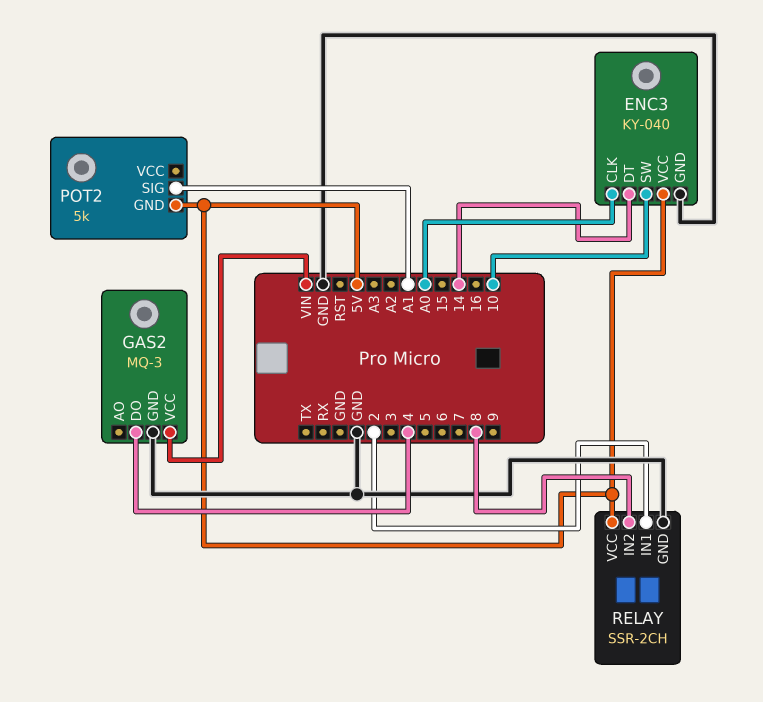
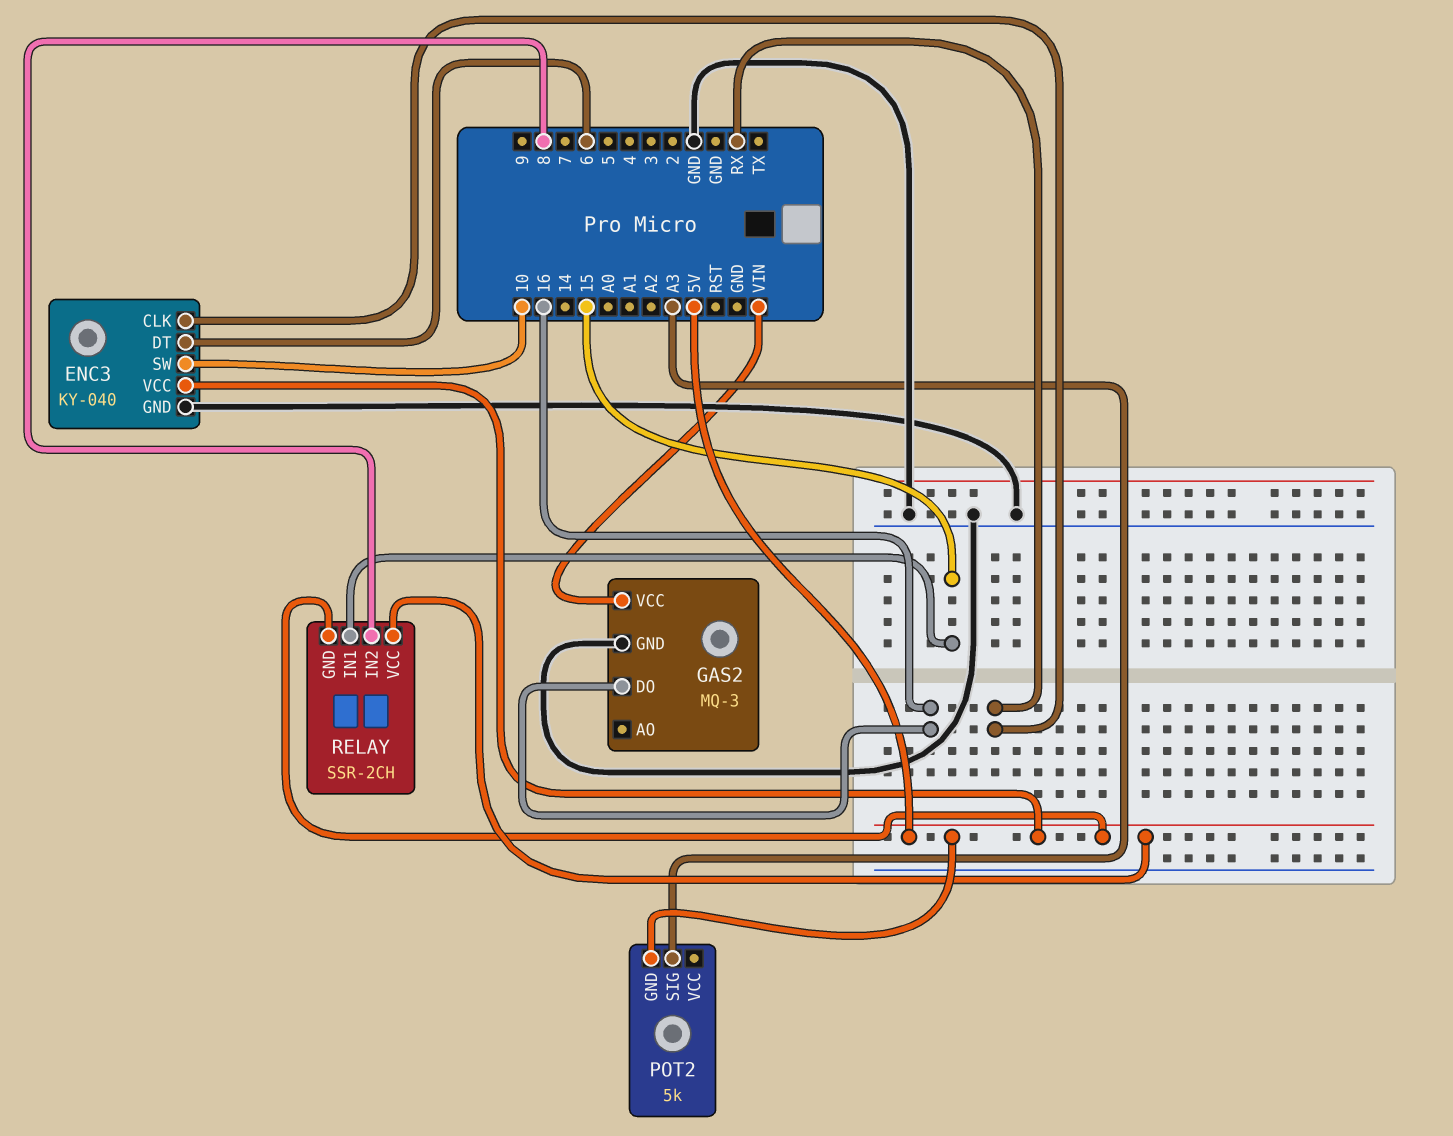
ENC3 pin CLK: A0 -> RX
ENC3 pin DT: 14 -> 6
GAS2 pin DO: 4 -> 16
POT2 pin SIG: A1 -> A3
RELAY pin GND: GND -> 5V
RELAY pin IN1: 2 -> 15

